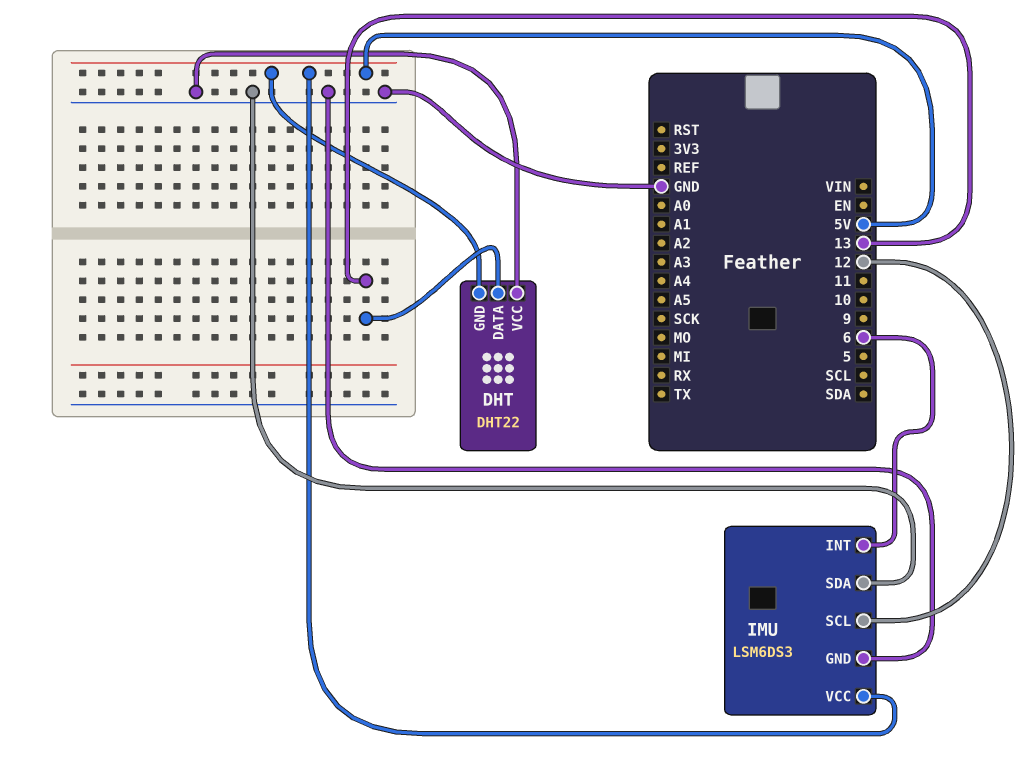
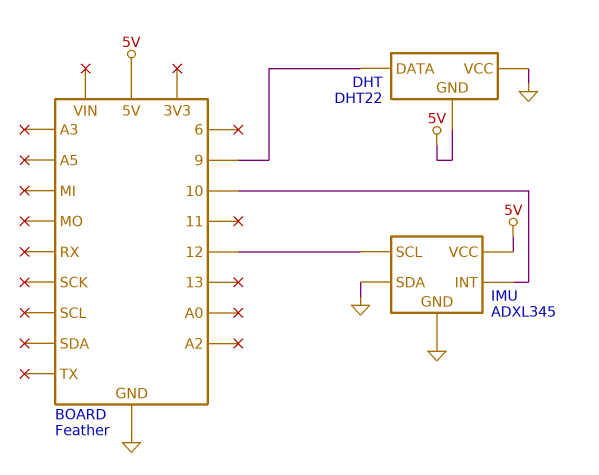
DHT pin DATA: 13 -> 9
IMU: LSM6DS3 -> ADXL345
IMU pin INT: 6 -> 10

